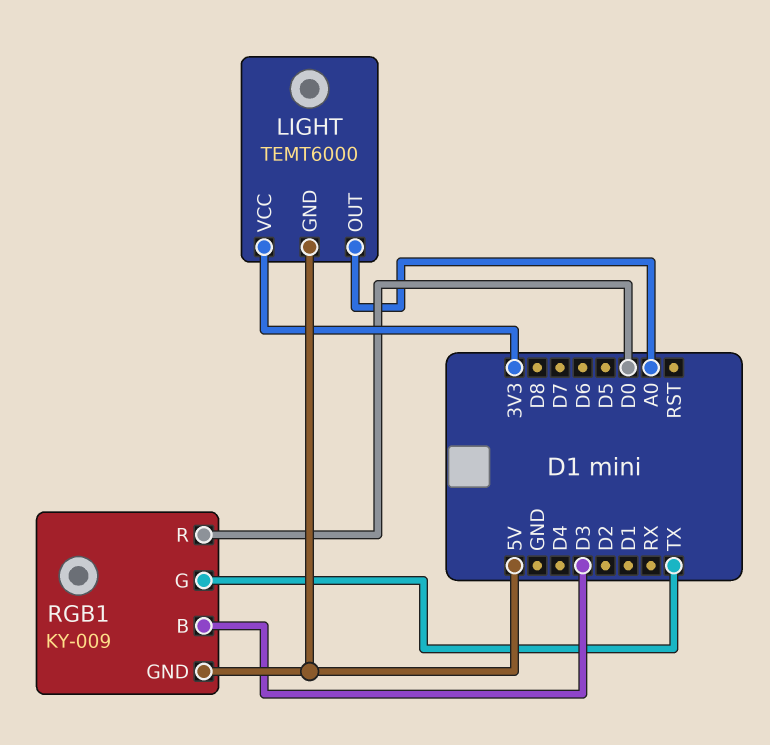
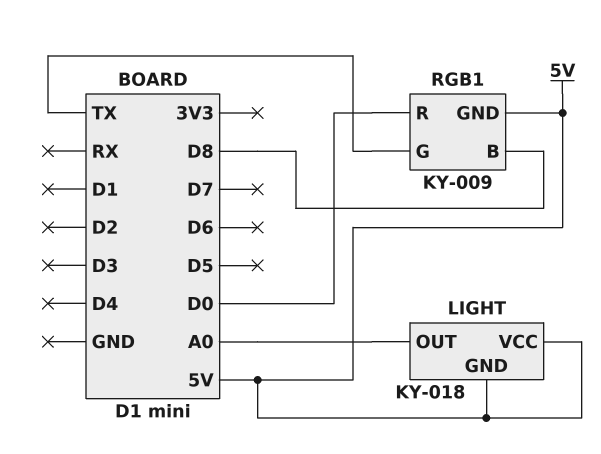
LIGHT: TEMT6000 -> KY-018
LIGHT pin VCC: 3V3 -> 5V
RGB1 pin B: D3 -> D8

